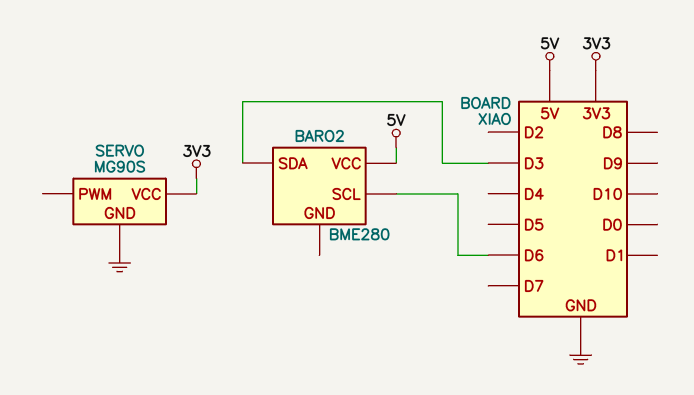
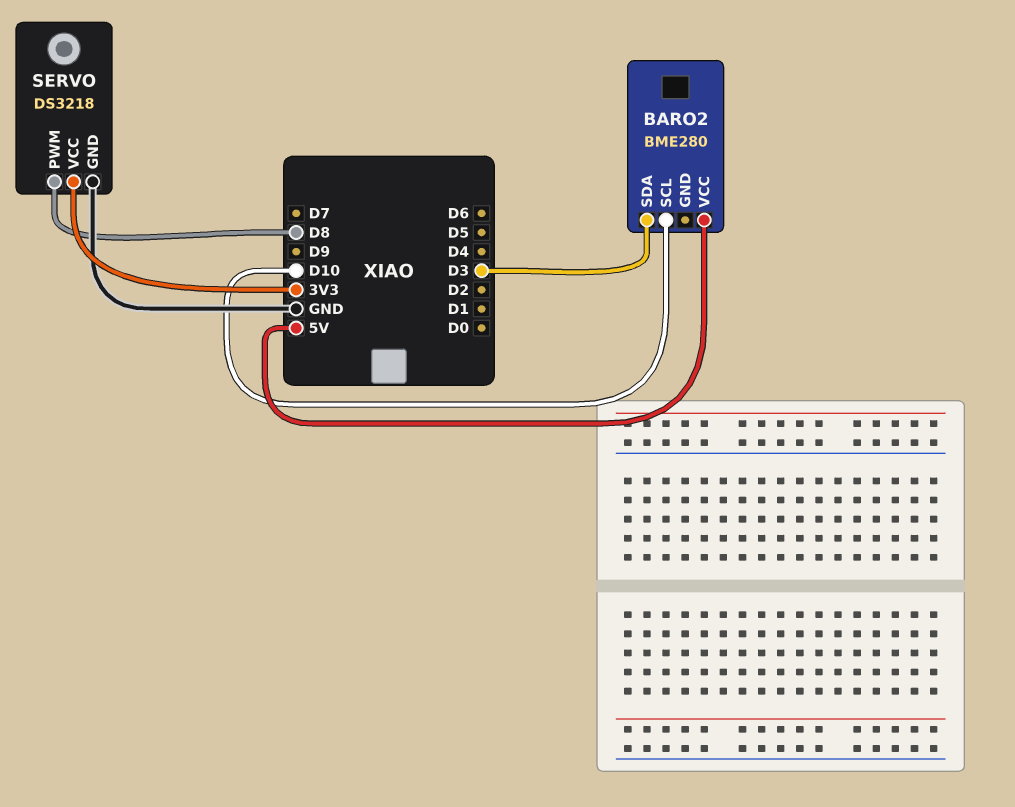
BARO2 pin SCL: D6 -> D10
SERVO: MG90S -> DS3218
SERVO pin PWM: none -> D8

